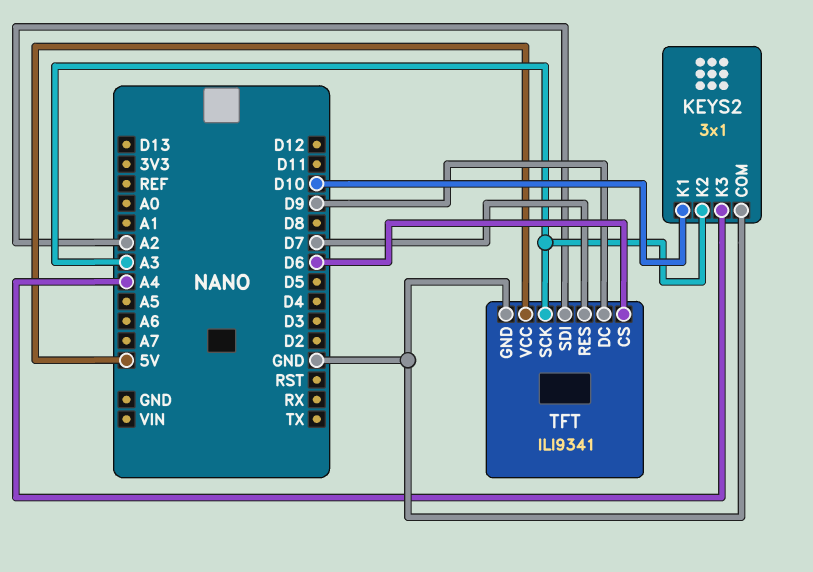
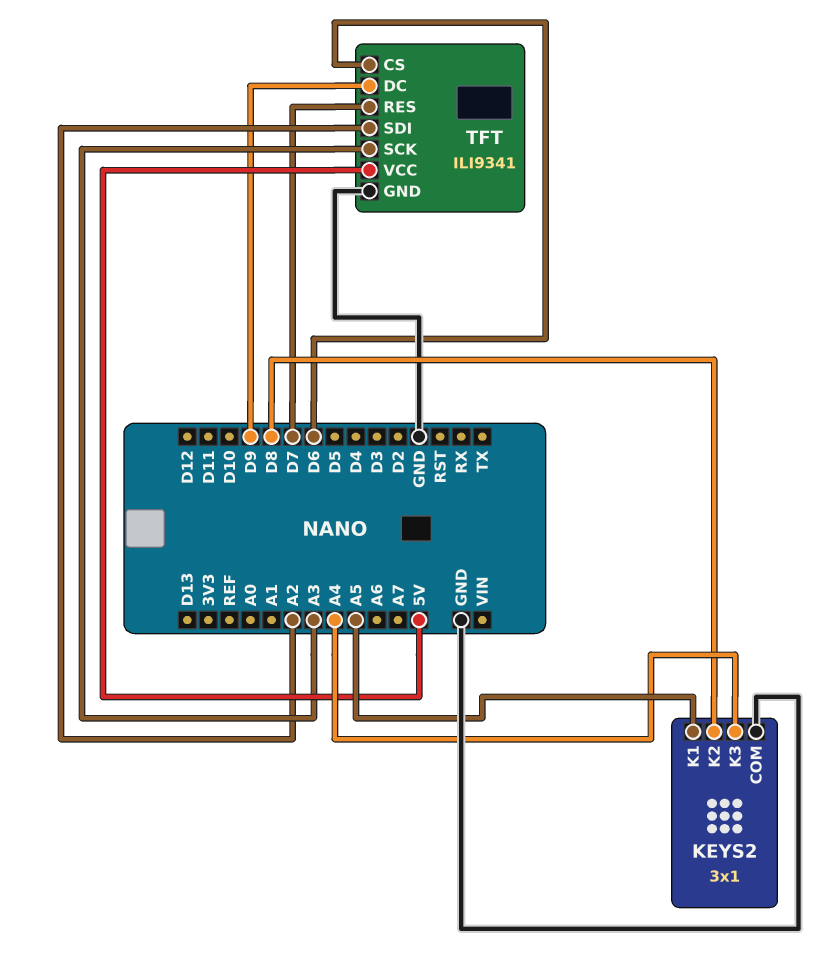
KEYS2 pin K1: D10 -> A5
KEYS2 pin K2: A3 -> D8

